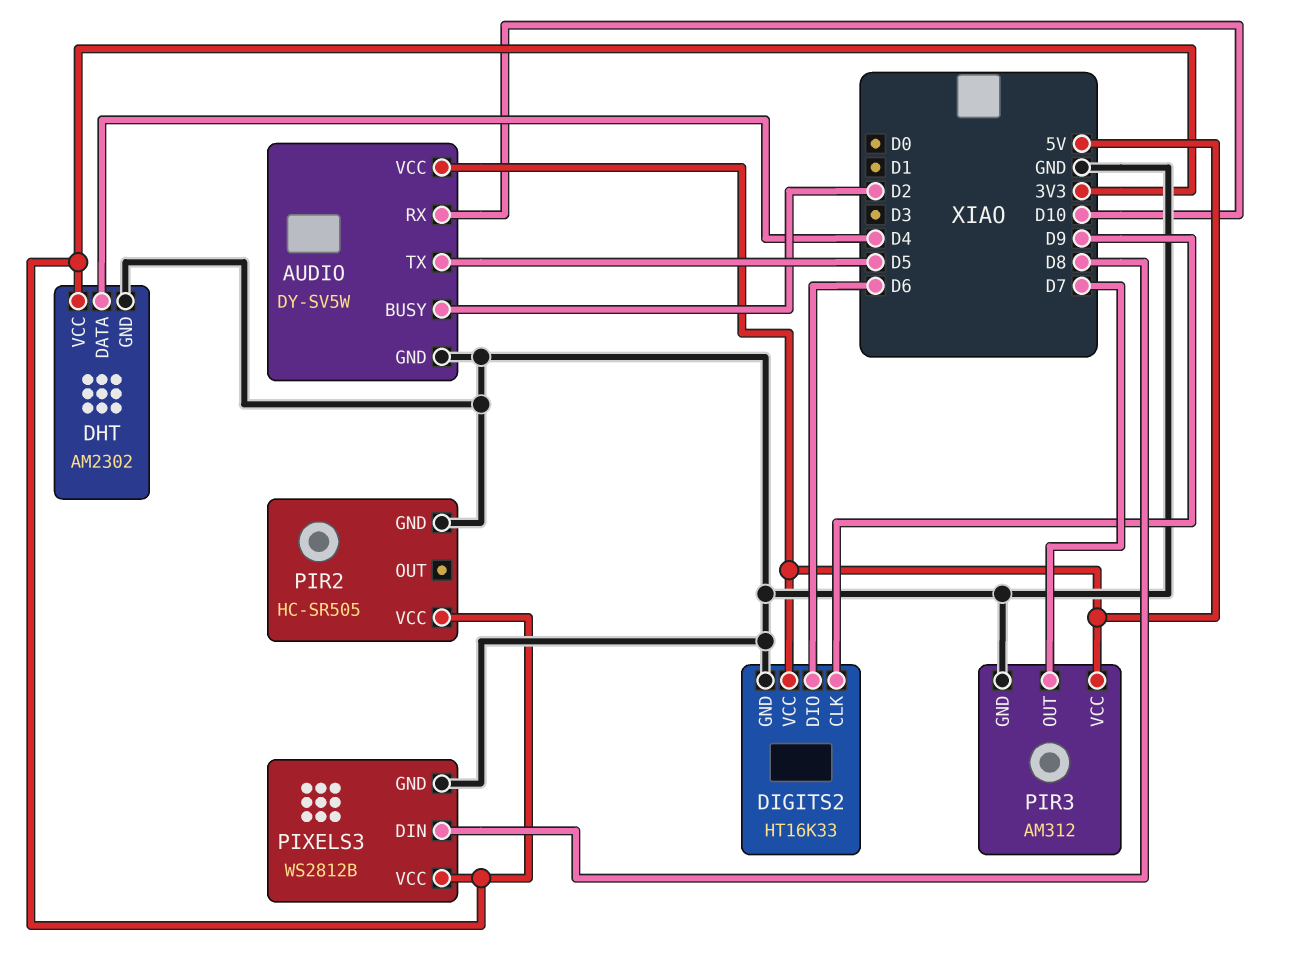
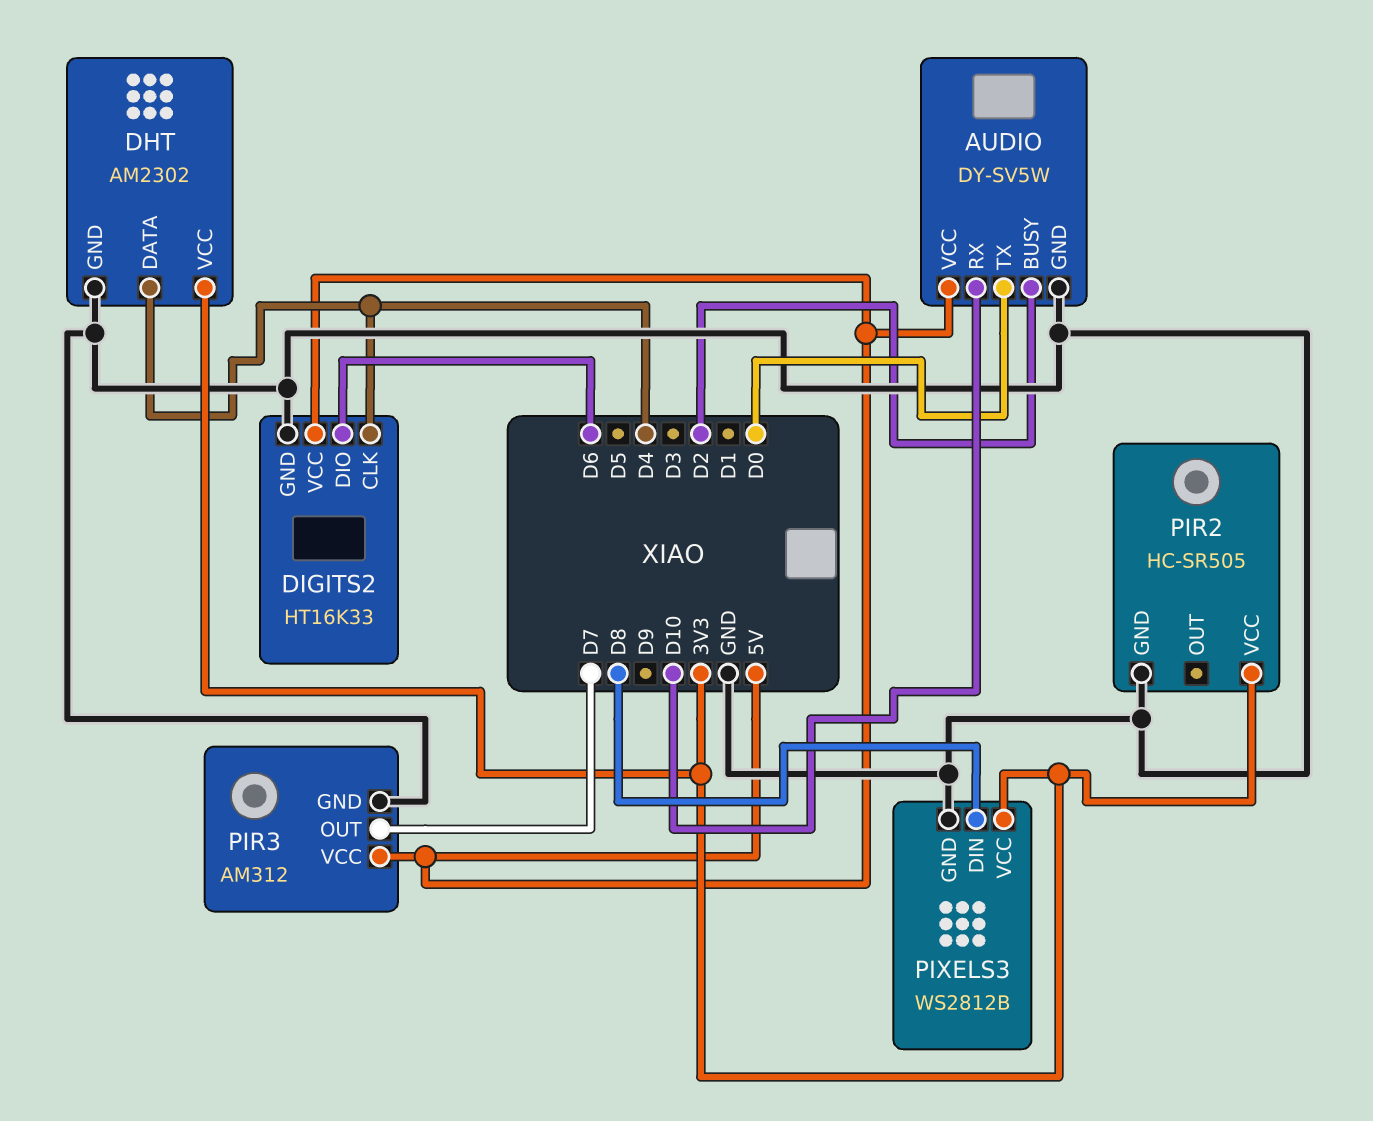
AUDIO pin TX: D5 -> D0
DIGITS2 pin CLK: D9 -> D4

